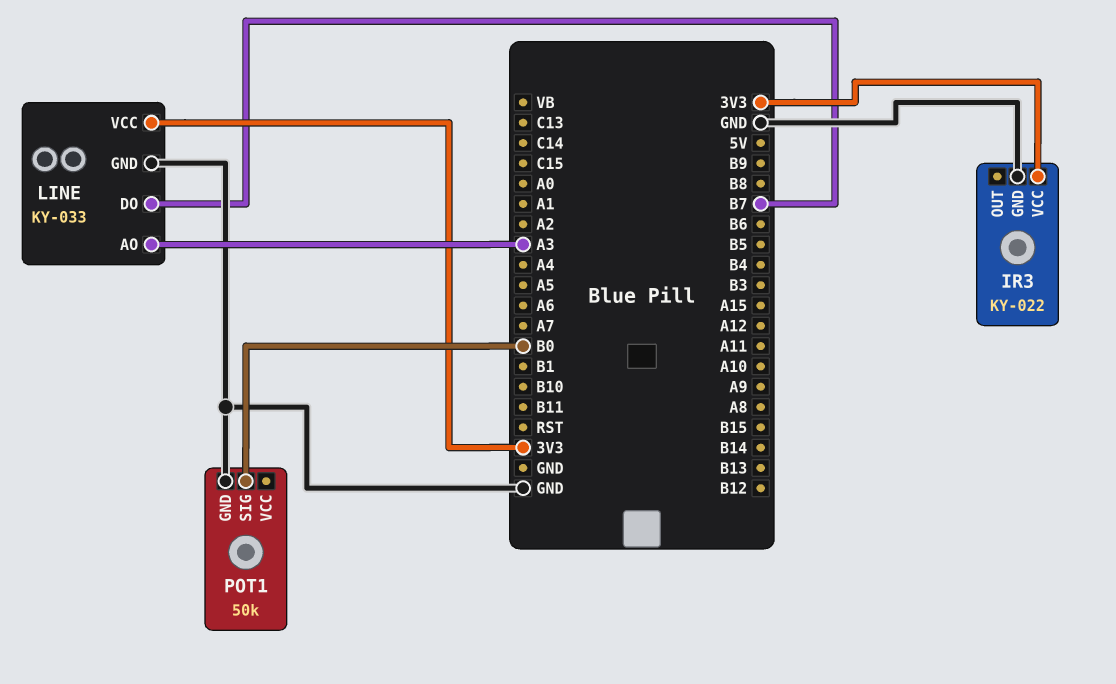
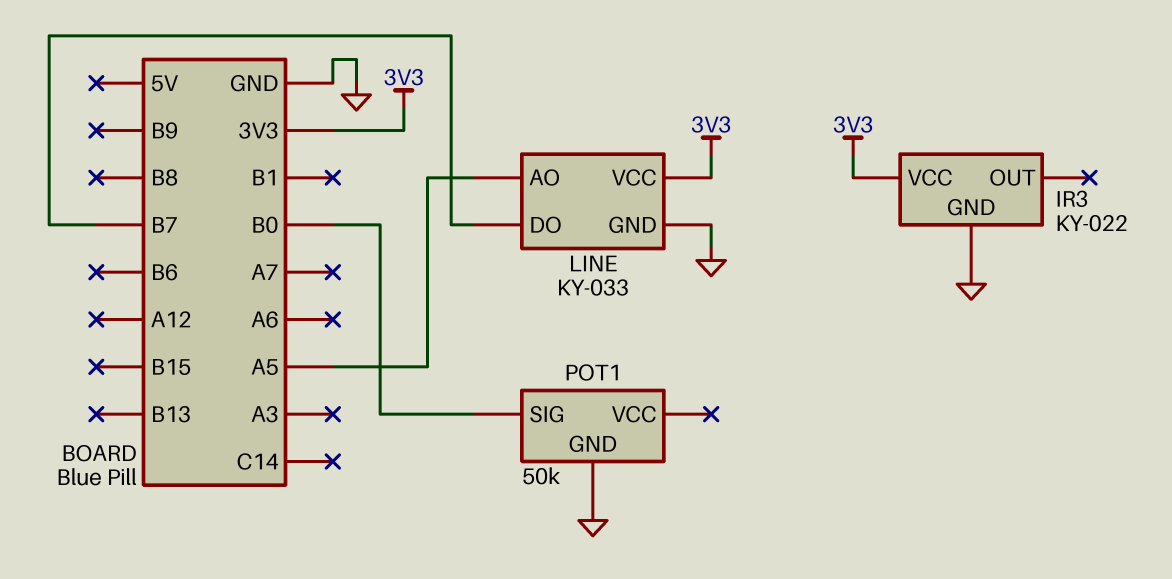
LINE pin AO: A3 -> A5

